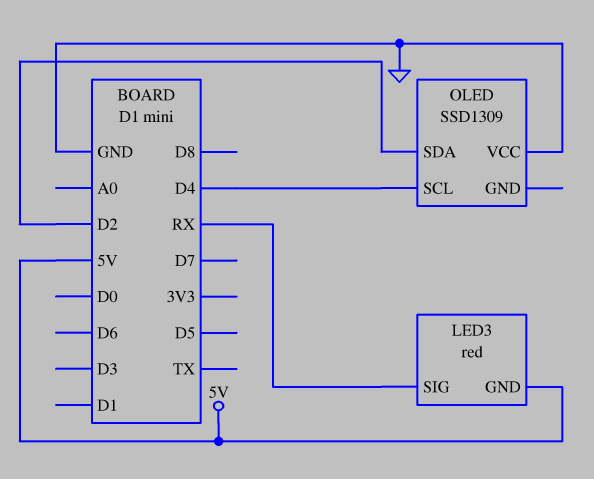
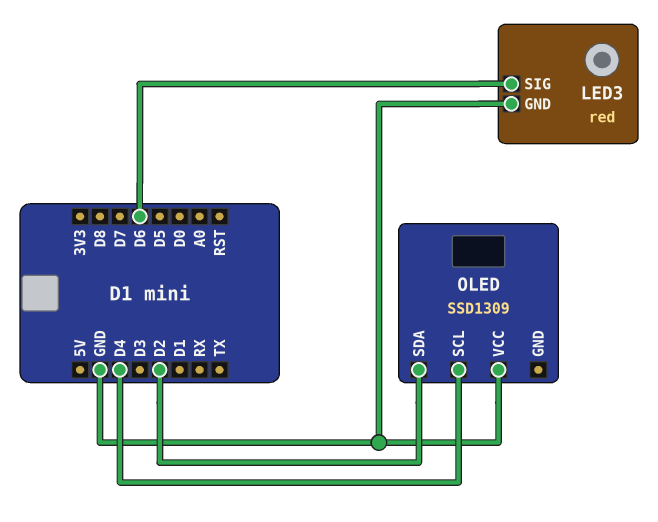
LED3 pin GND: 5V -> GND
LED3 pin SIG: RX -> D6

